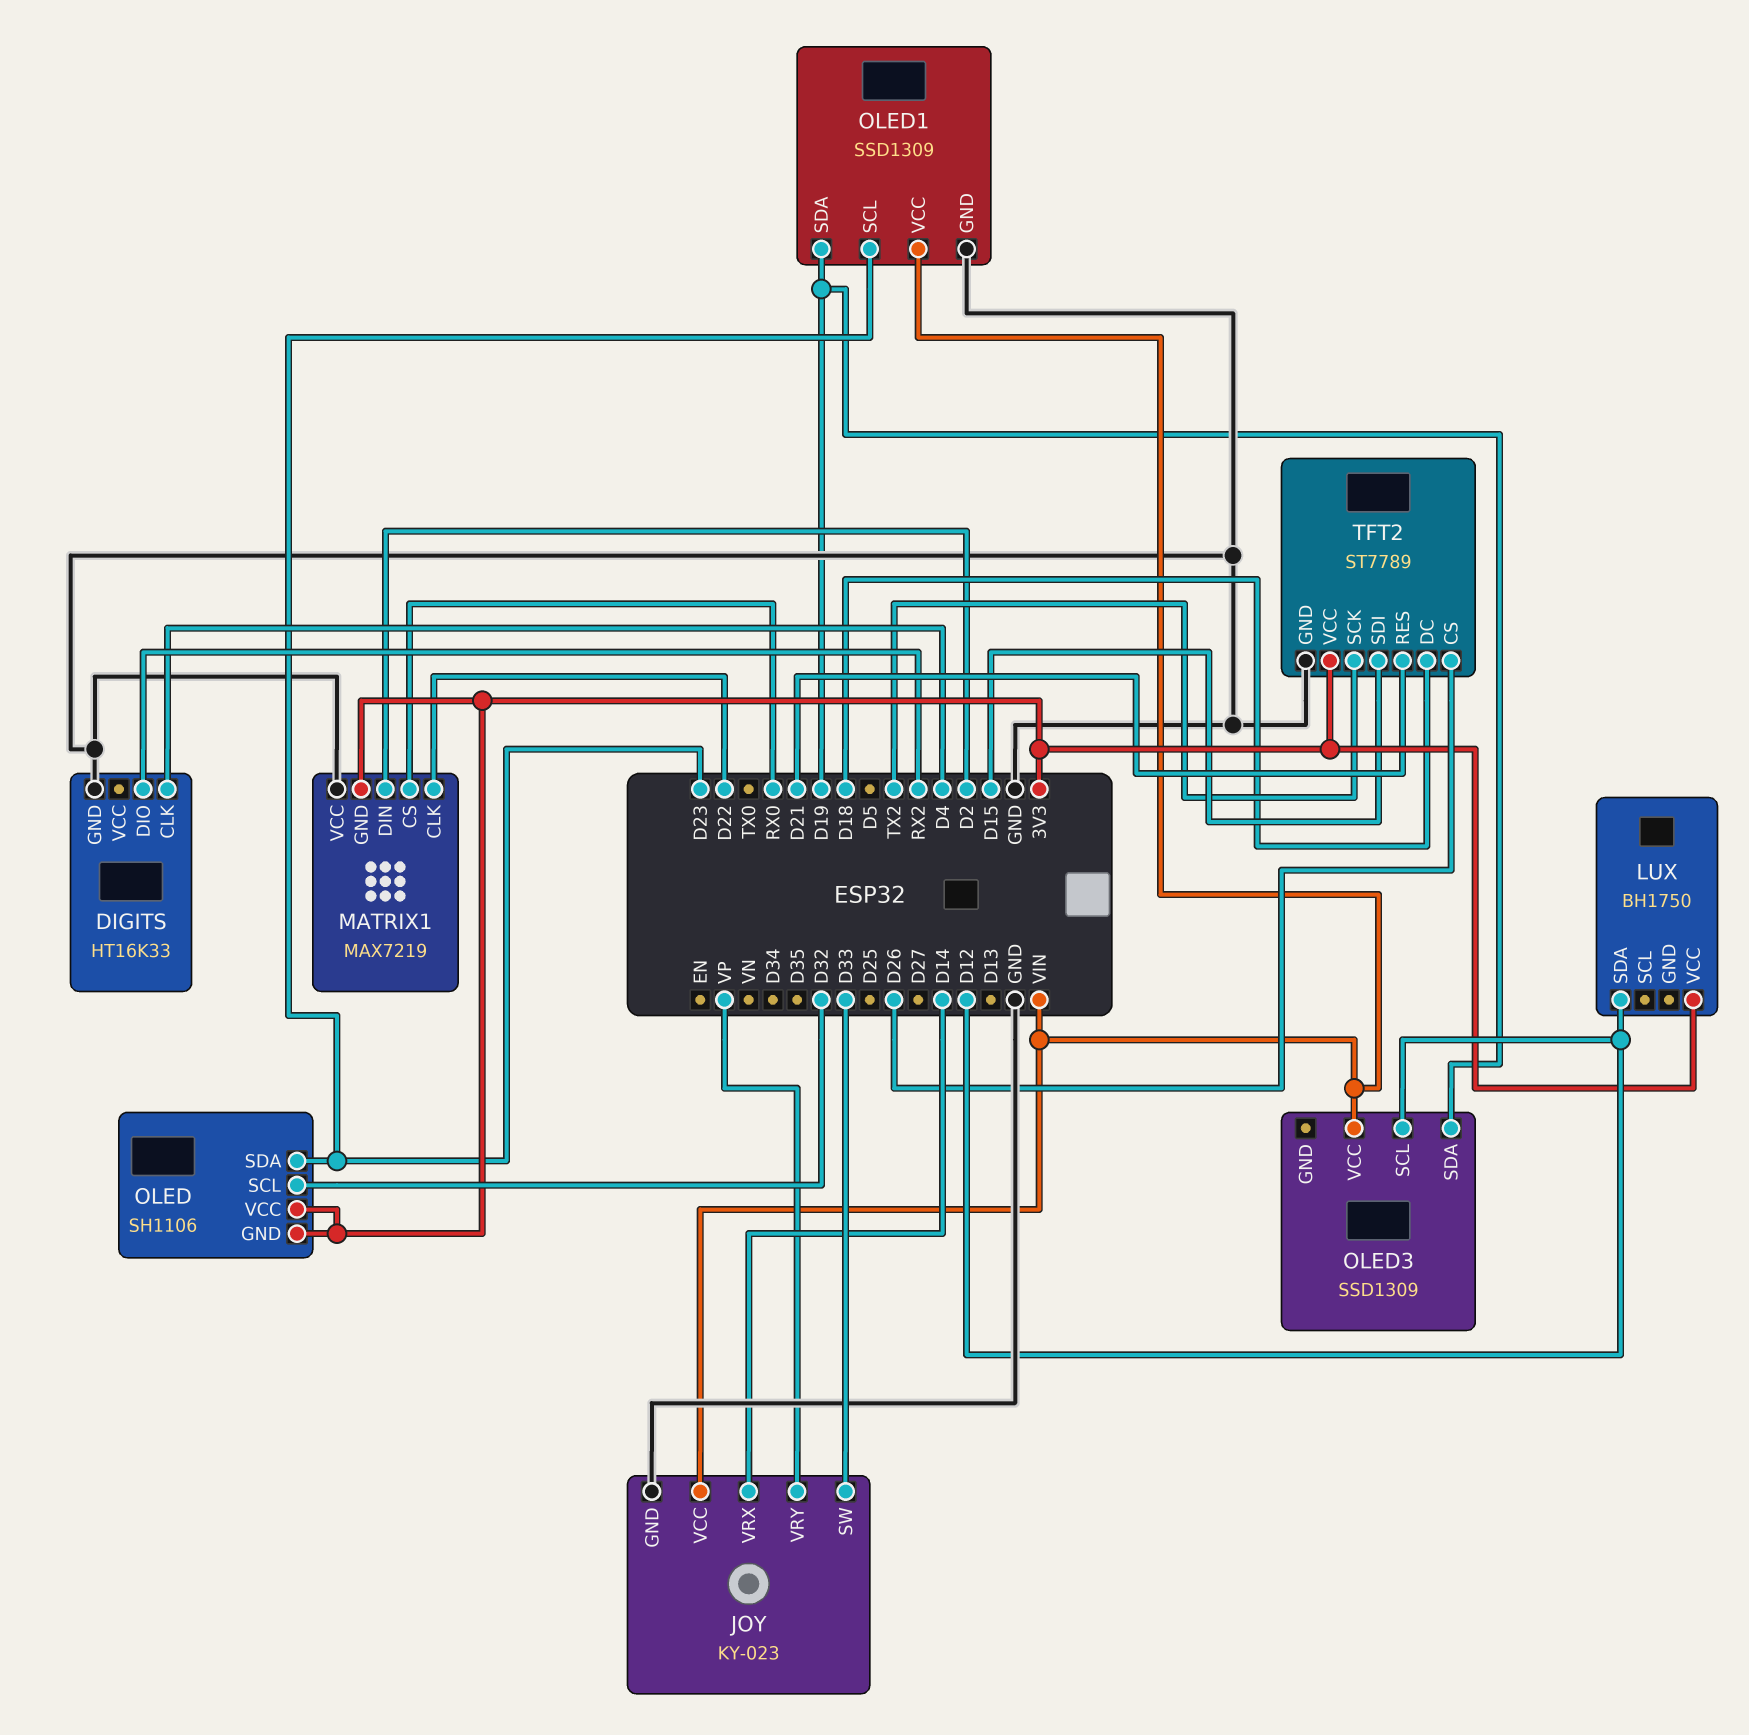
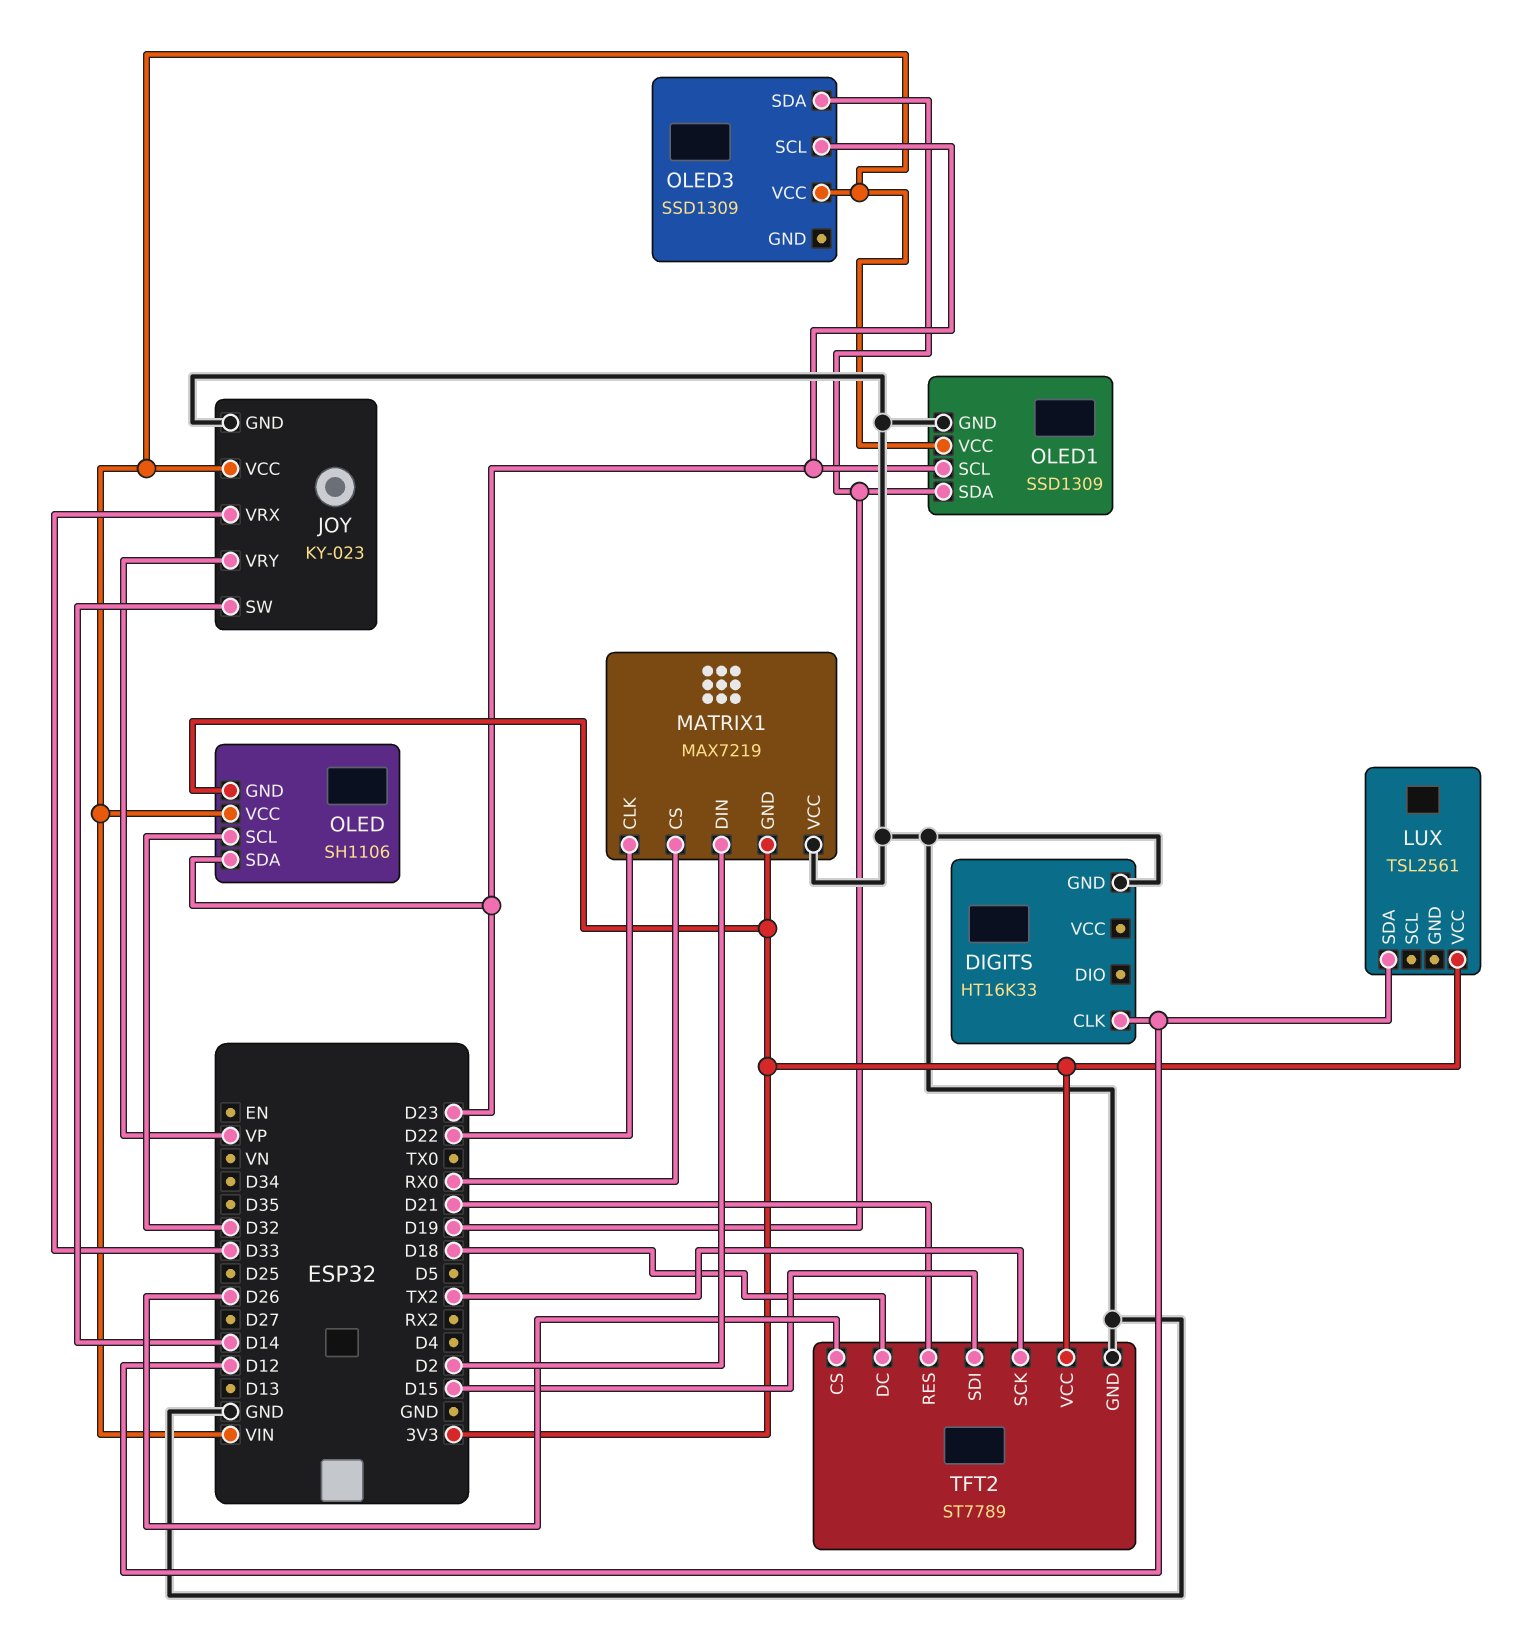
DIGITS pin CLK: D4 -> D12
DIGITS pin DIO: RX2 -> none
JOY pin SW: D33 -> D14
JOY pin VRX: D14 -> D33
LUX: BH1750 -> TSL2561
OLED pin VCC: 3V3 -> VIN
OLED3 pin SCL: D12 -> D23

